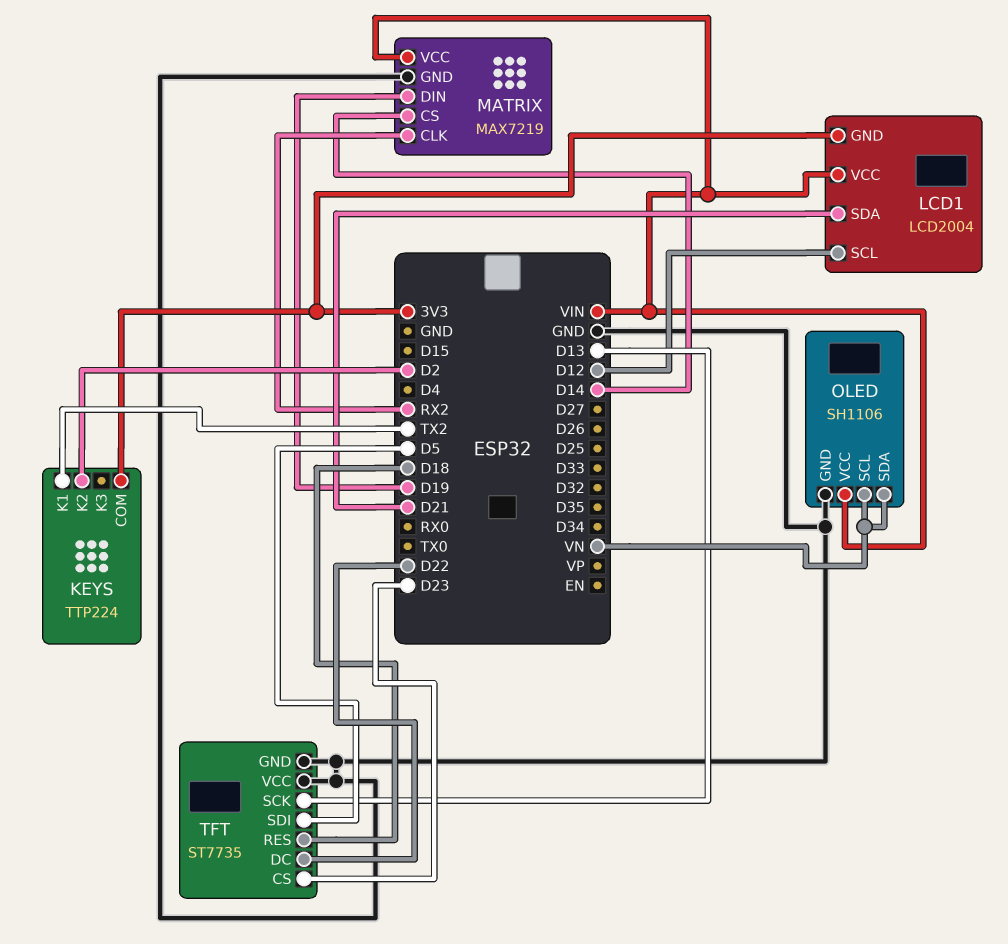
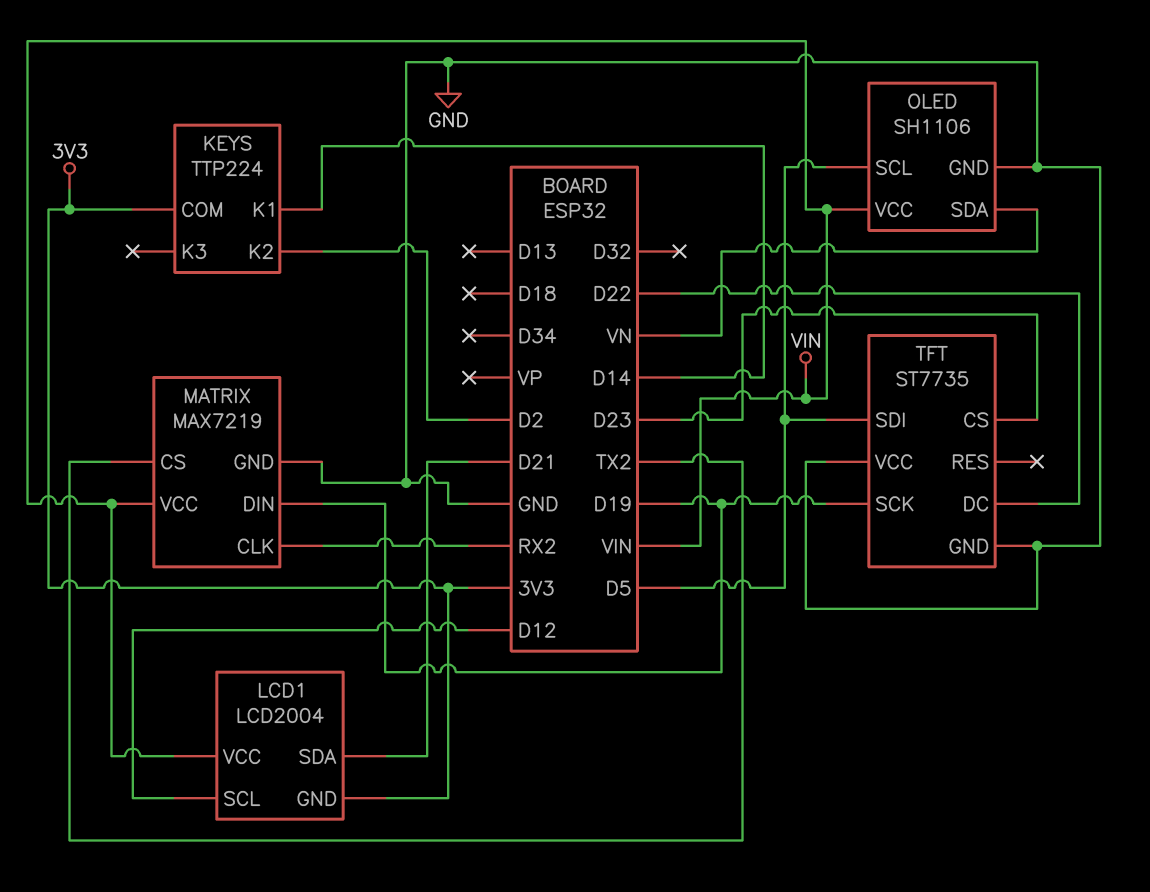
KEYS pin K1: TX2 -> D14
MATRIX pin CS: D14 -> TX2
OLED pin SCL: VN -> D5
TFT pin RES: D18 -> none
TFT pin SCK: D13 -> D19

